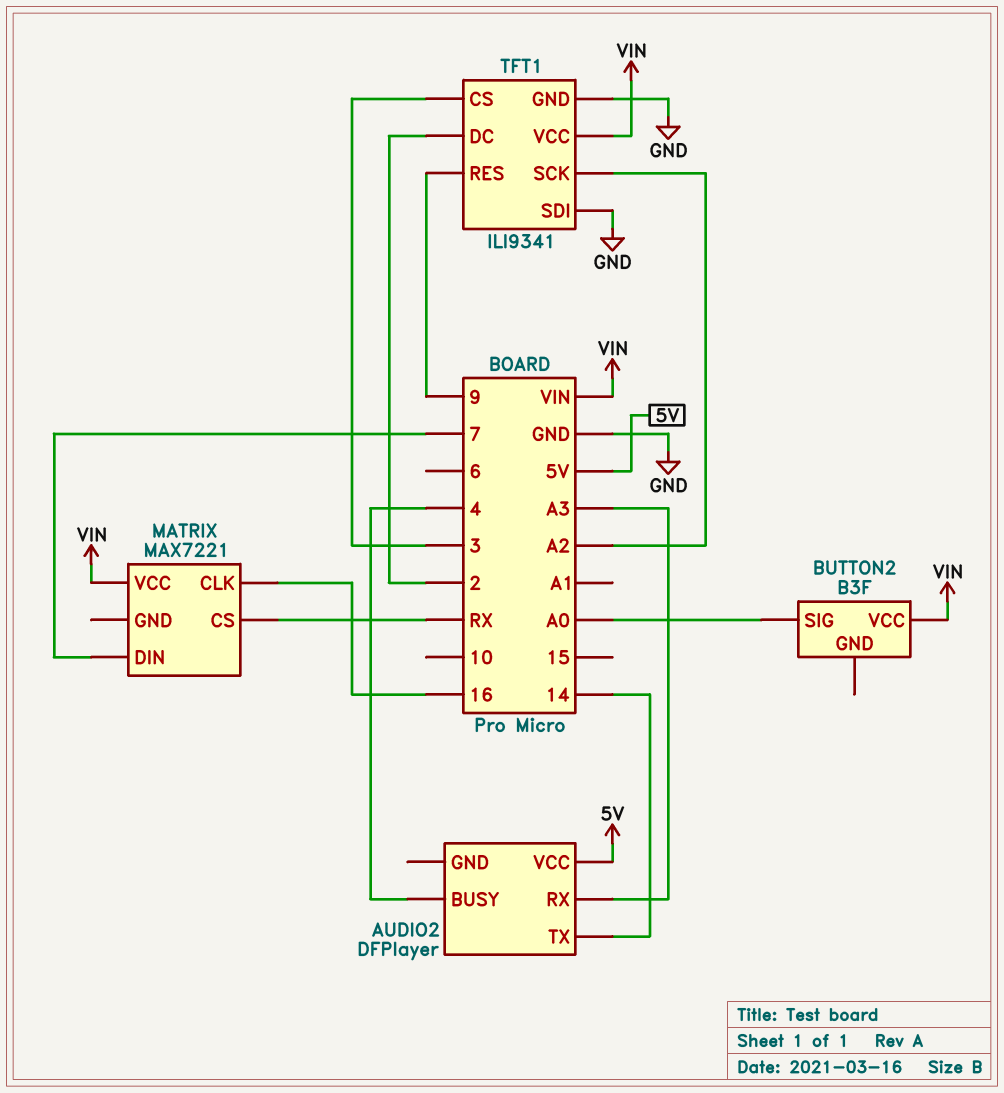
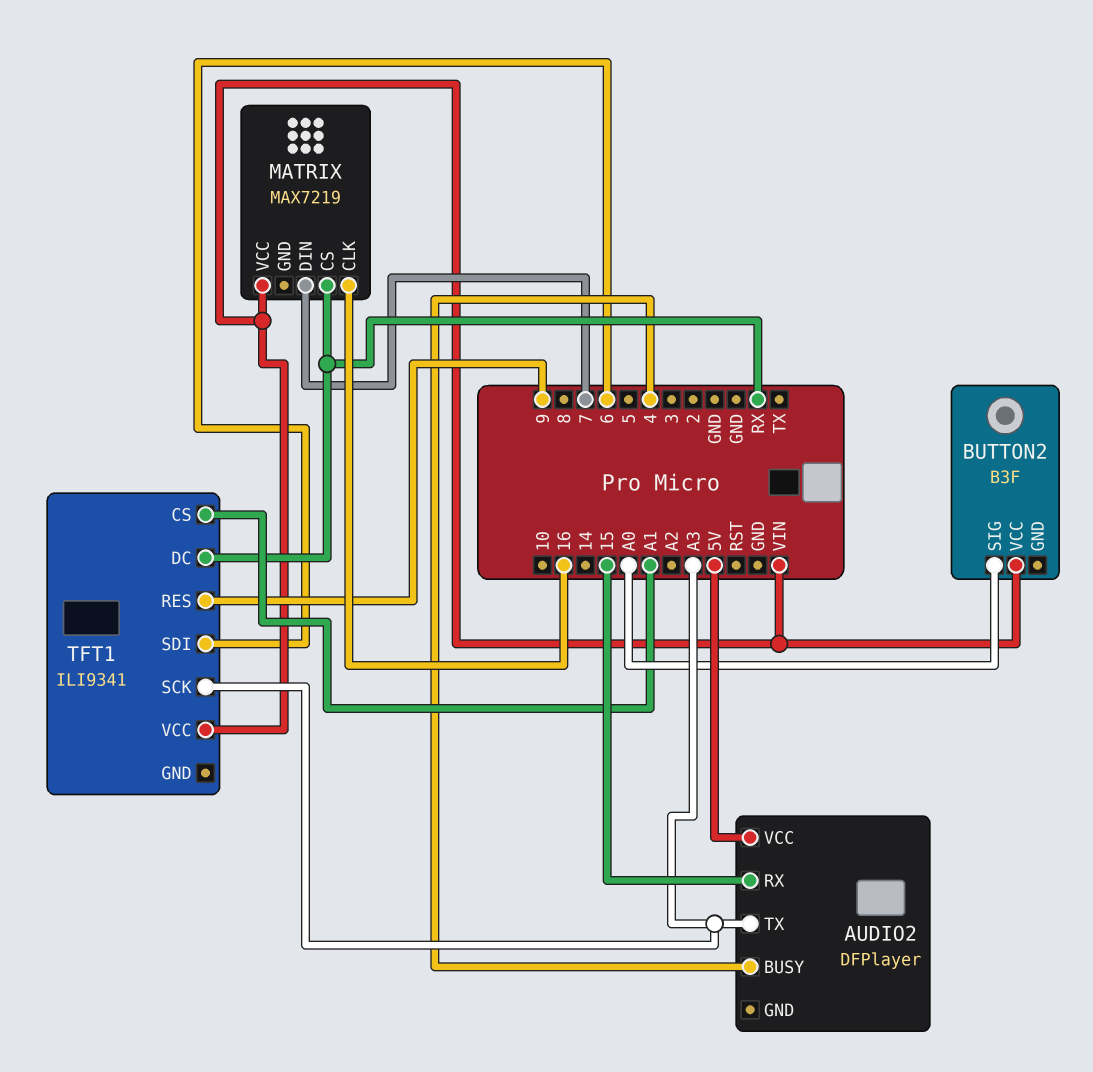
AUDIO2 pin RX: A3 -> 15
AUDIO2 pin TX: 14 -> A3
MATRIX: MAX7221 -> MAX7219
TFT1 pin CS: 3 -> A1
TFT1 pin DC: 2 -> RX
TFT1 pin GND: GND -> none
TFT1 pin SCK: A2 -> A3
TFT1 pin SDI: GND -> 6

